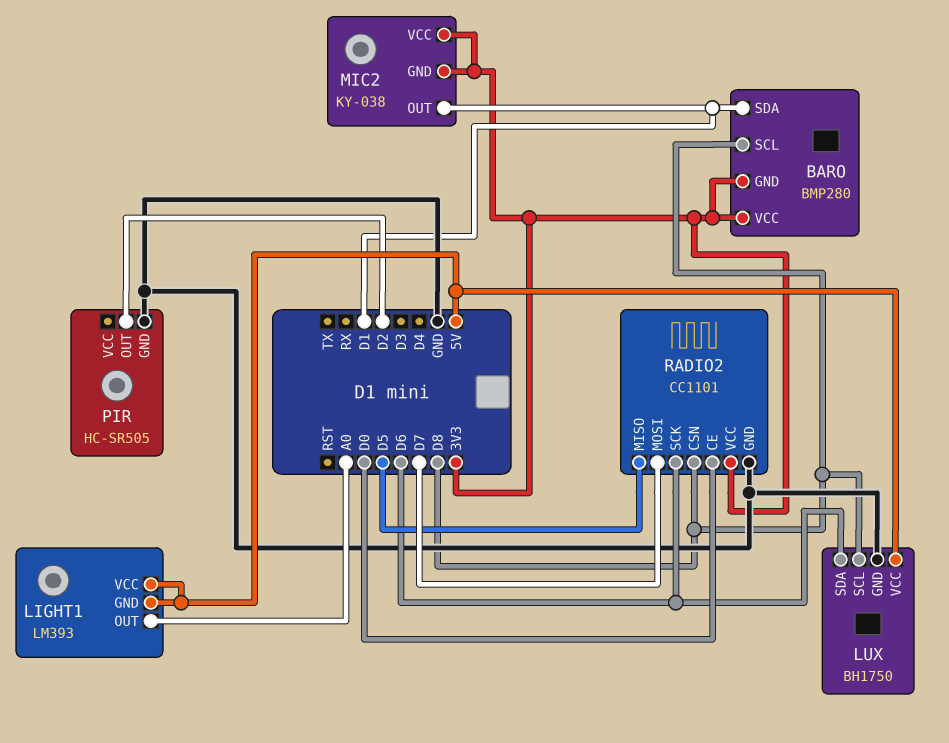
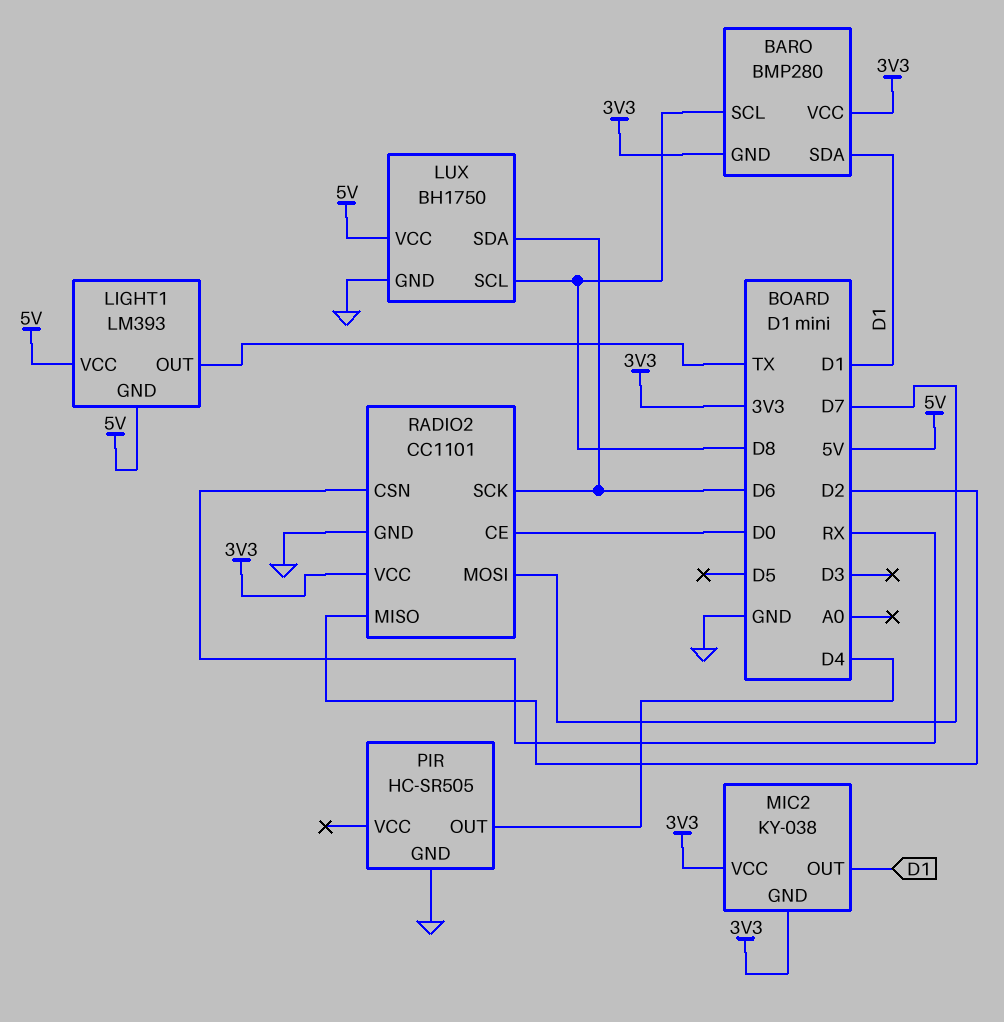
LIGHT1 pin OUT: A0 -> TX
PIR pin OUT: D2 -> D4
RADIO2 pin CSN: D8 -> RX
RADIO2 pin MISO: D5 -> D2

